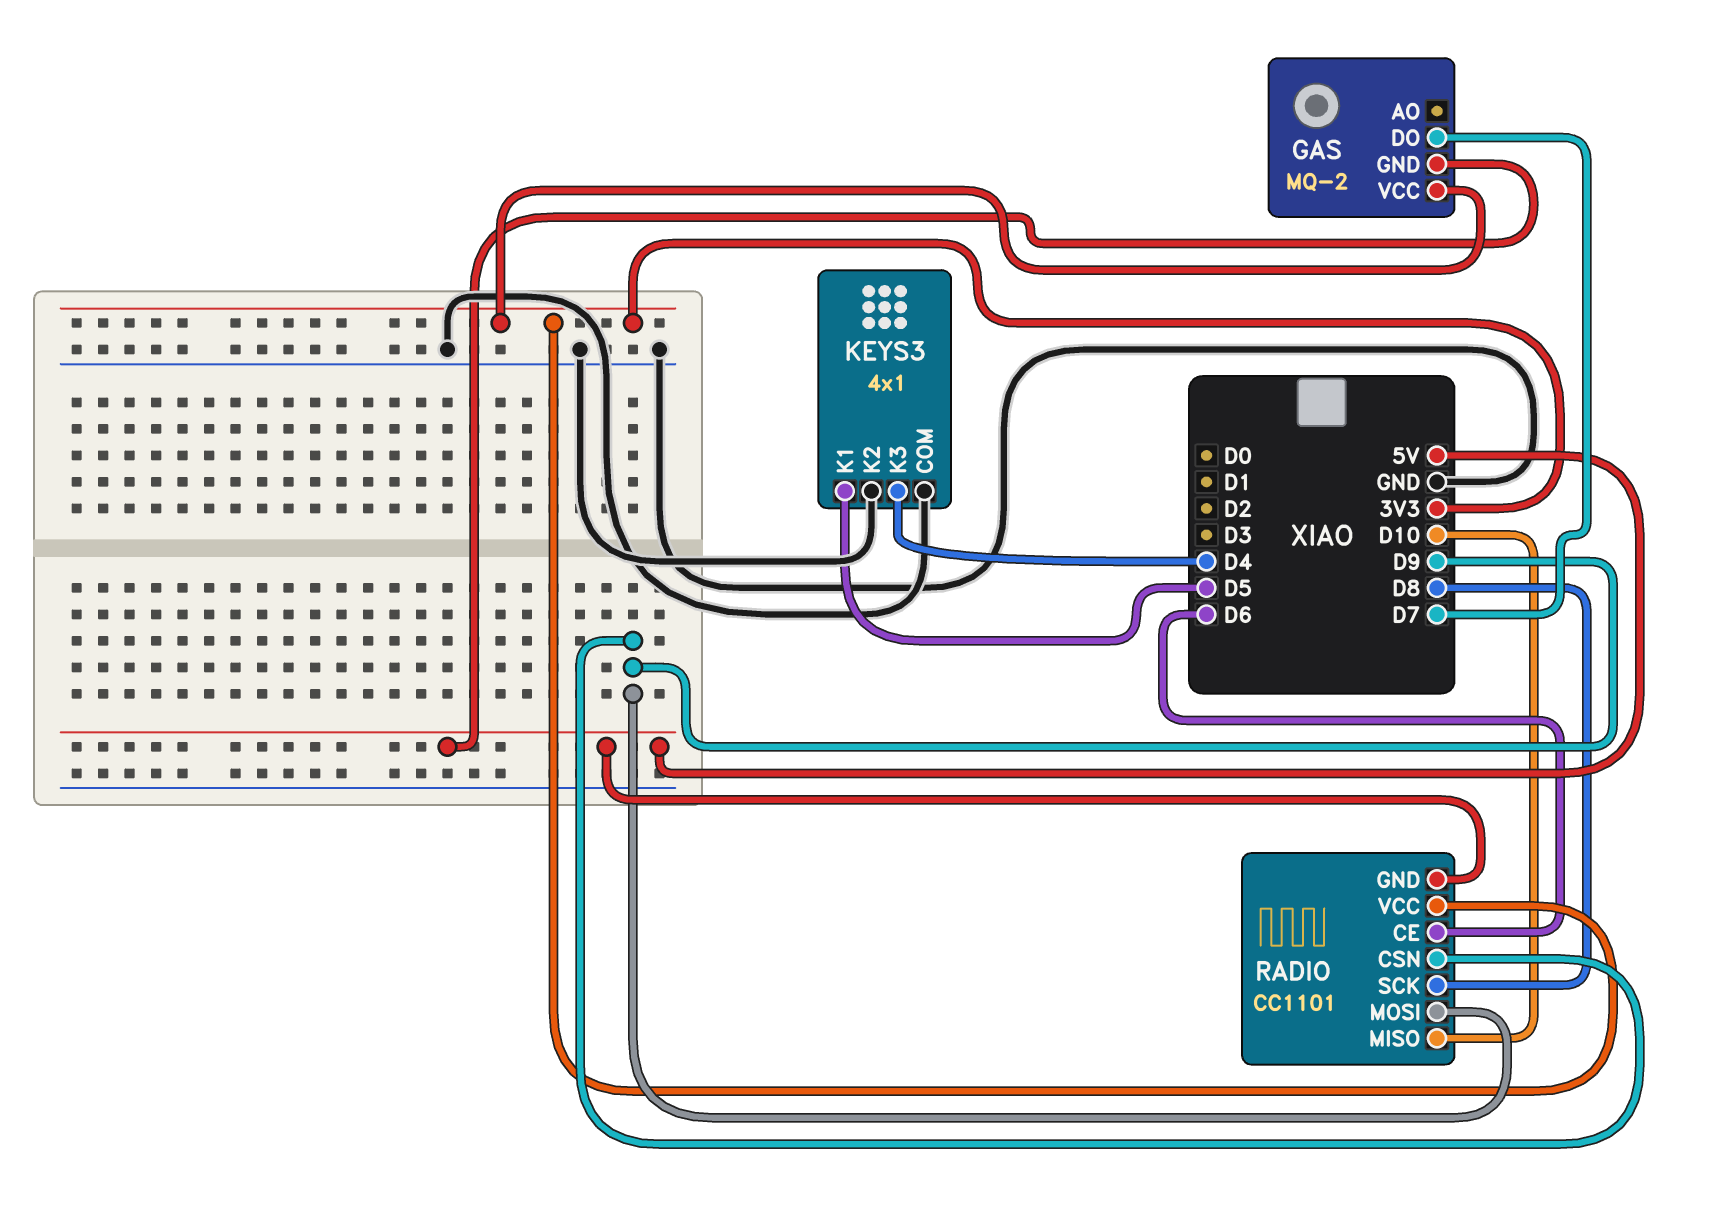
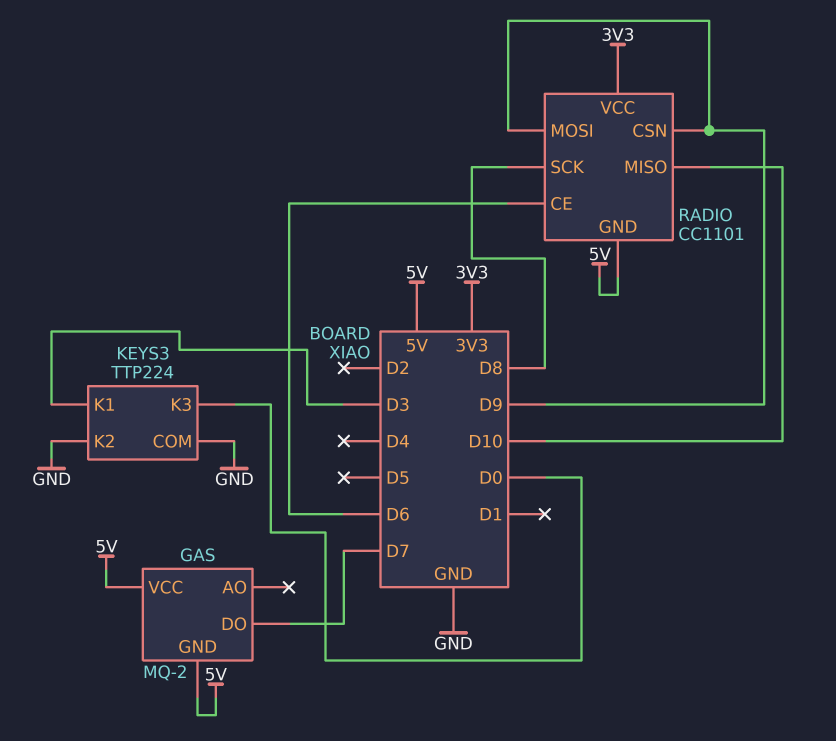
GAS pin VCC: 3V3 -> 5V
KEYS3: 4x1 -> TTP224
KEYS3 pin K1: D5 -> D3
KEYS3 pin K3: D4 -> D0

